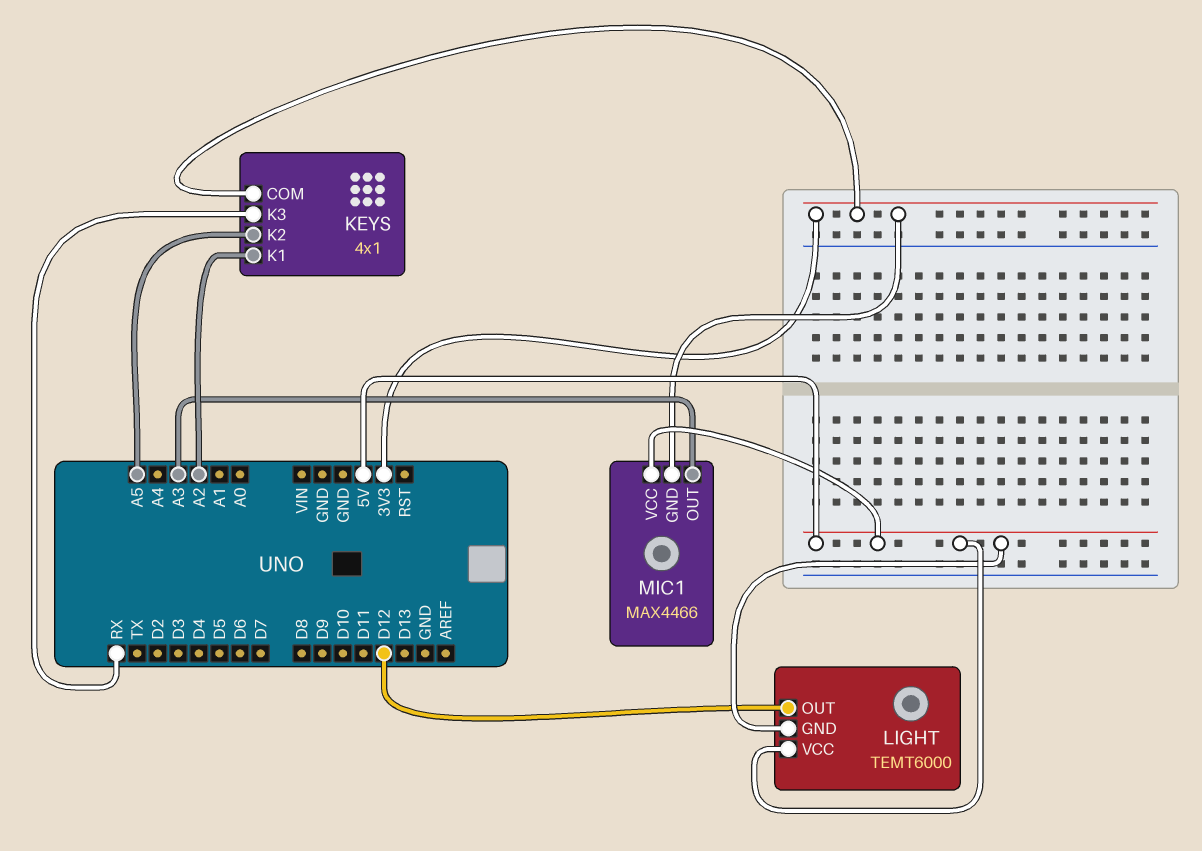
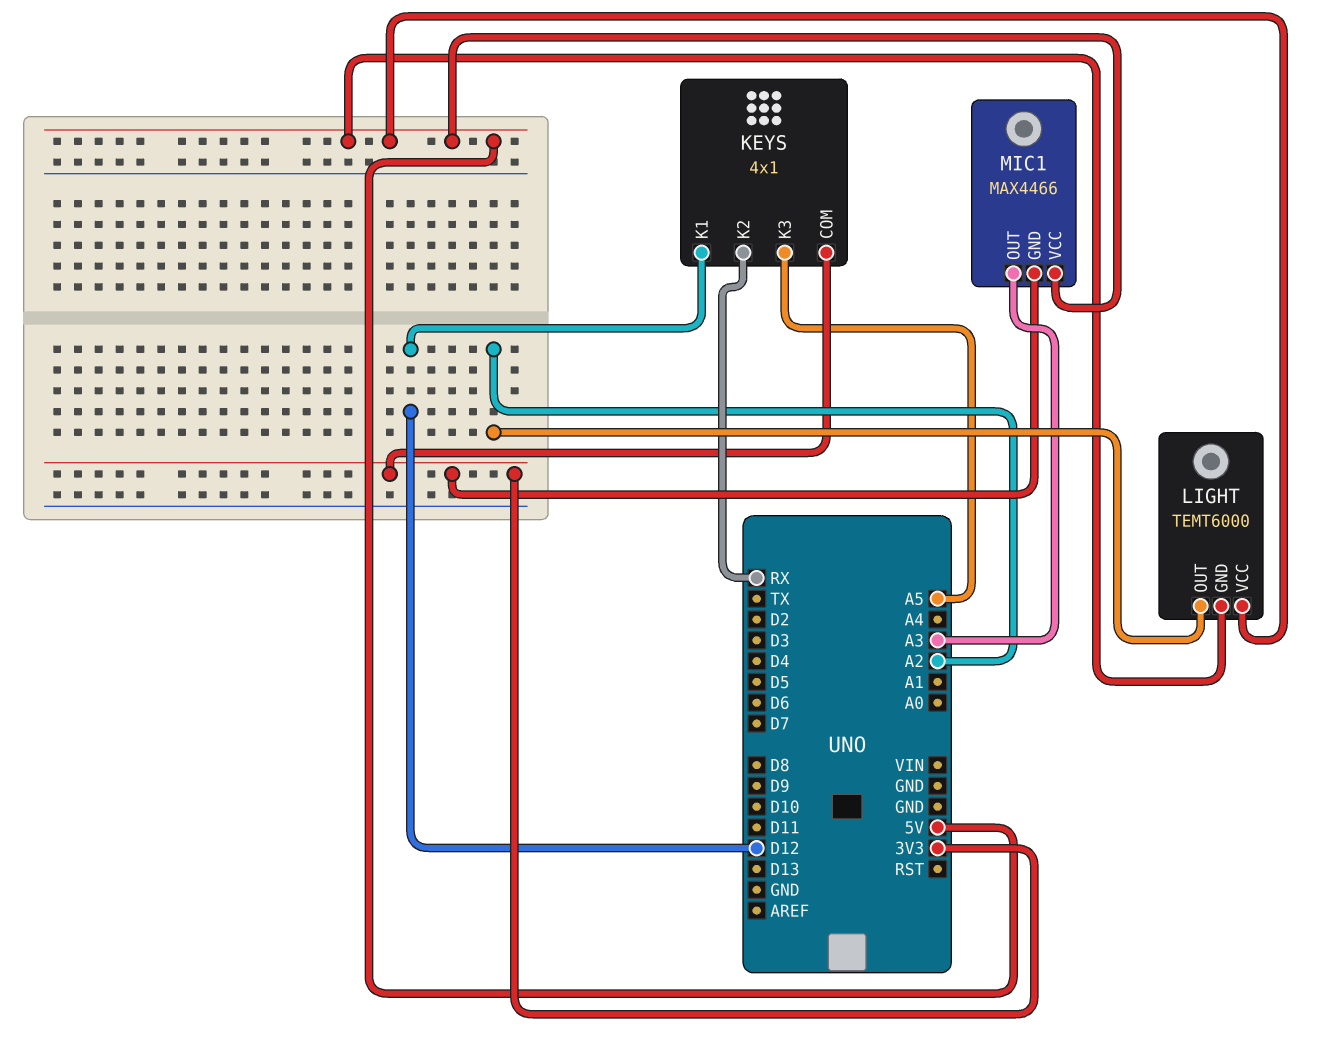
KEYS pin K1: A2 -> D12
KEYS pin K2: A5 -> RX
KEYS pin K3: RX -> A5
LIGHT pin OUT: D12 -> A2

